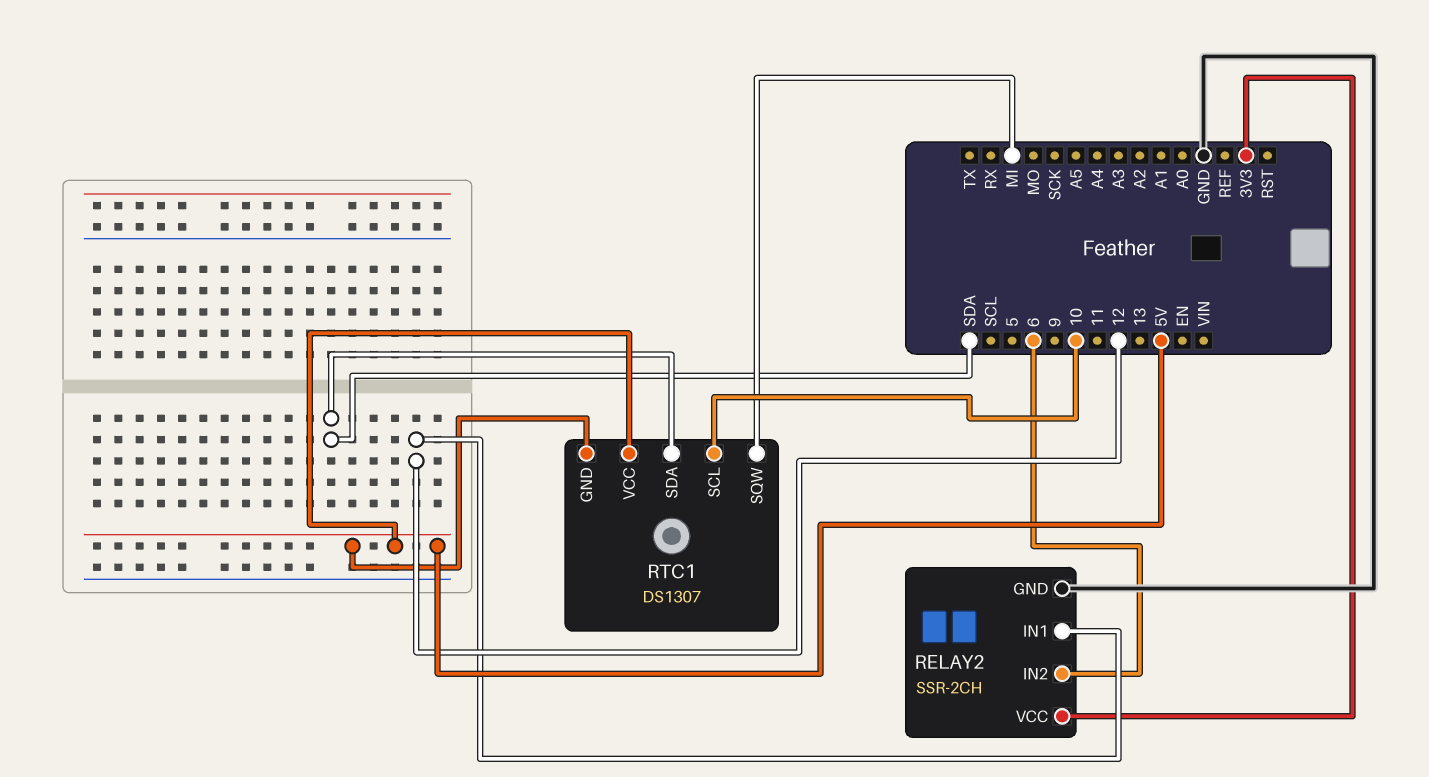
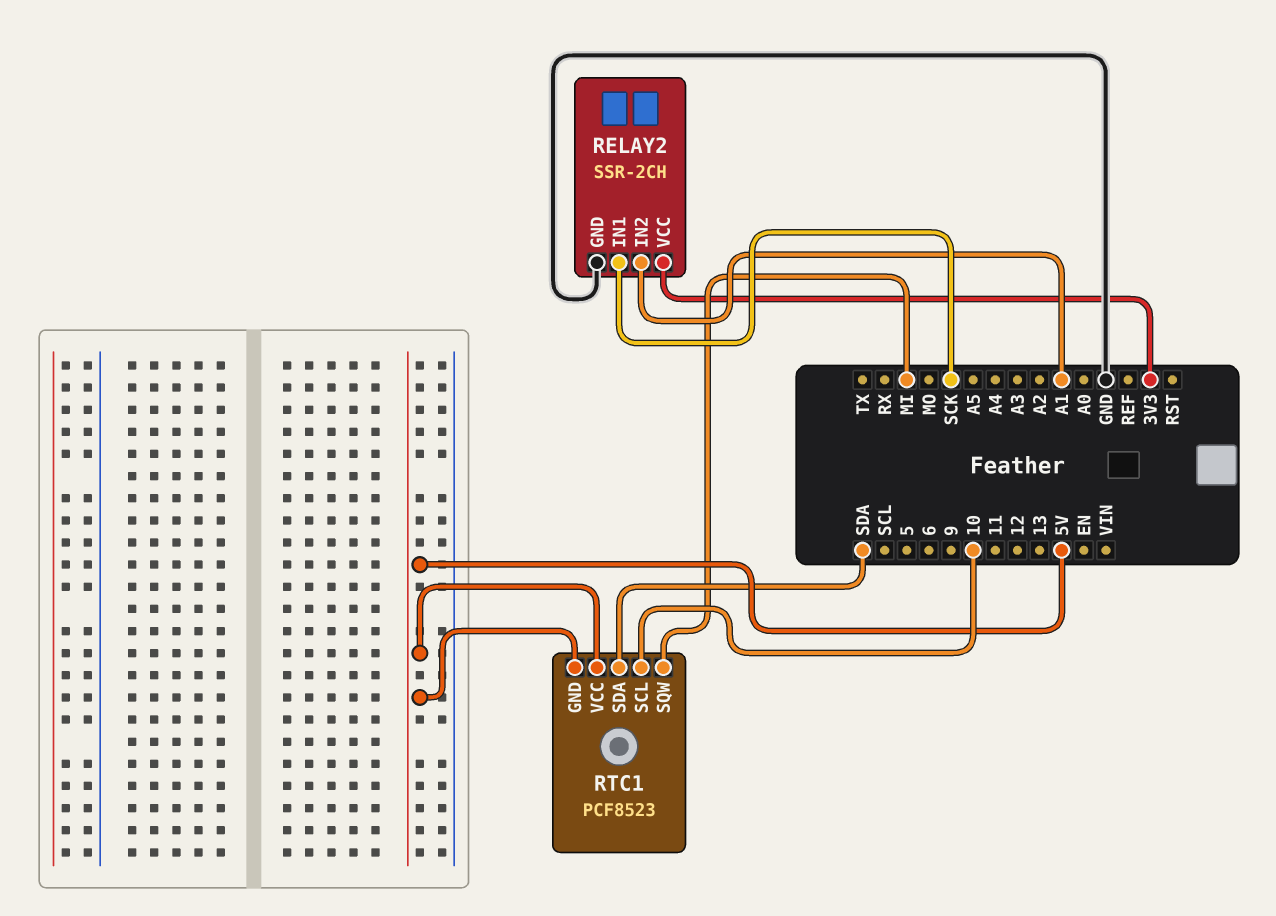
RELAY2 pin IN1: 12 -> SCK
RELAY2 pin IN2: 6 -> A1
RTC1: DS1307 -> PCF8523

